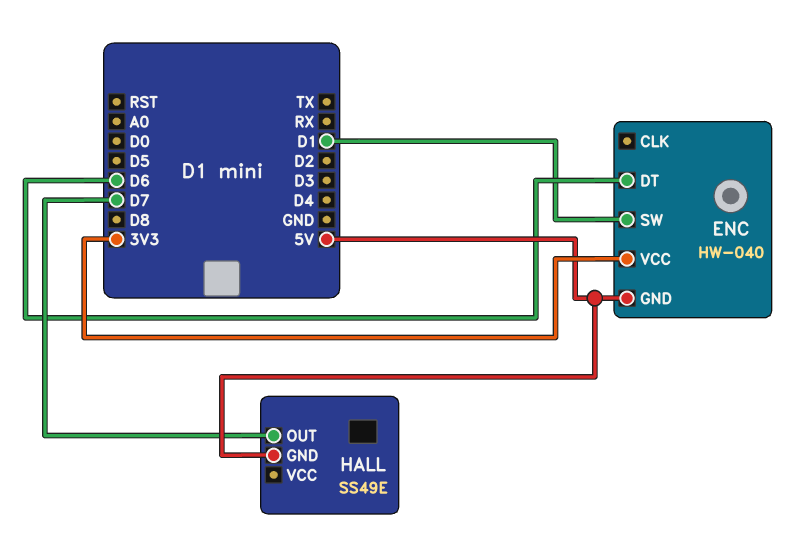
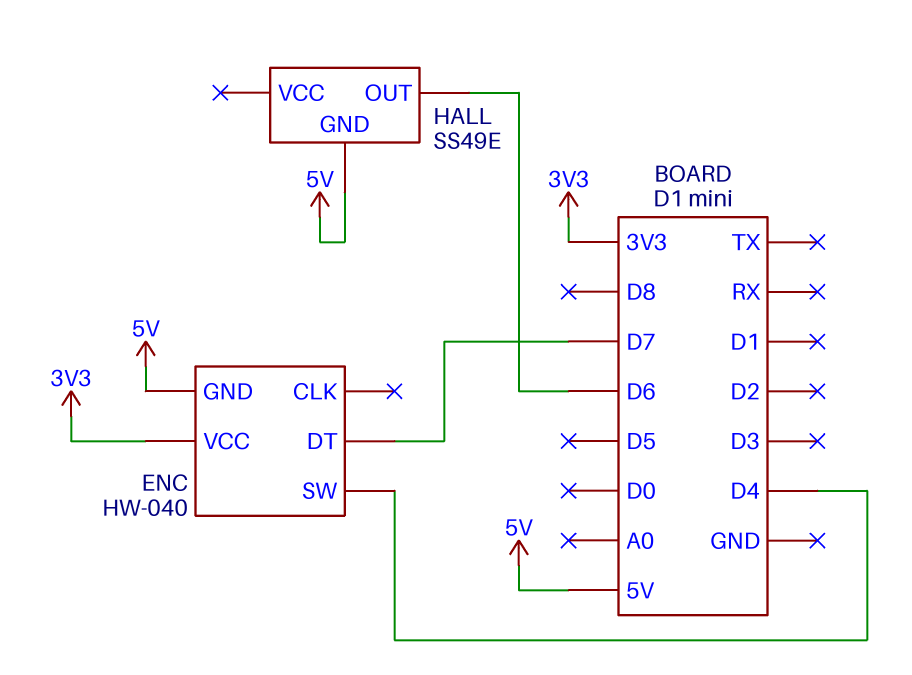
ENC pin DT: D6 -> D7
ENC pin SW: D1 -> D4
HALL pin OUT: D7 -> D6

